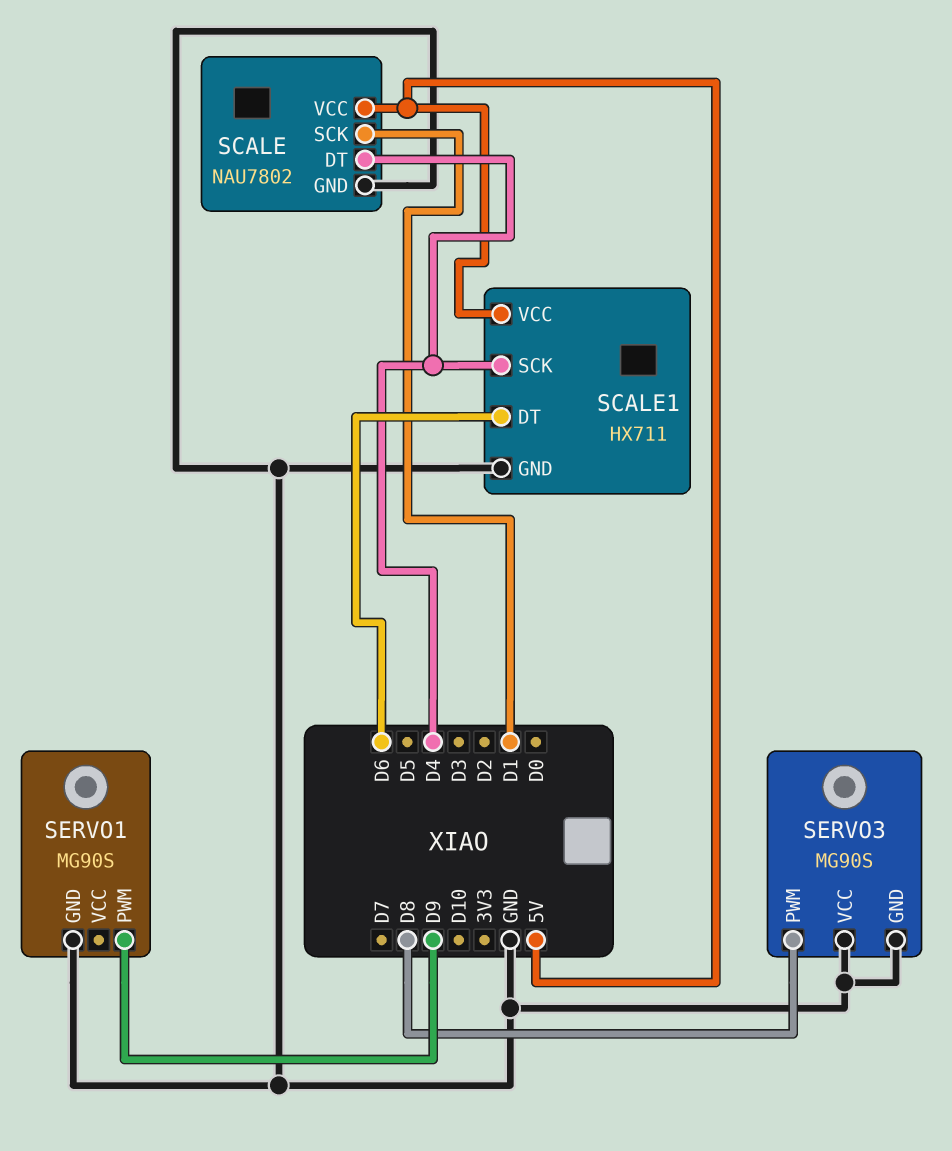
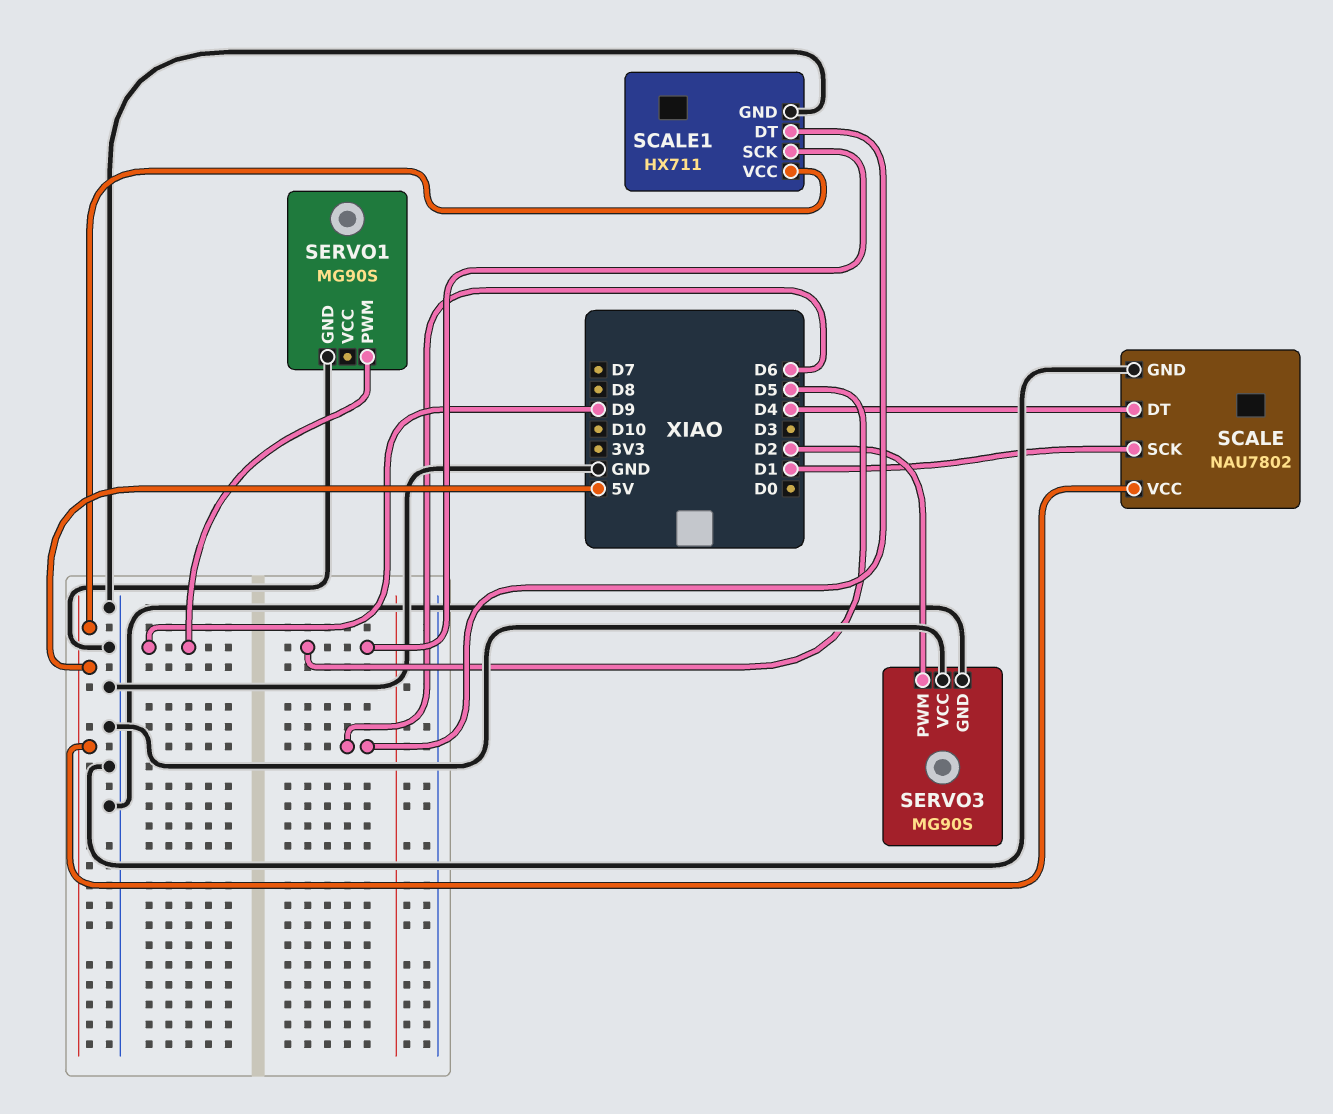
SCALE1 pin SCK: D4 -> D5
SERVO3 pin PWM: D8 -> D2

